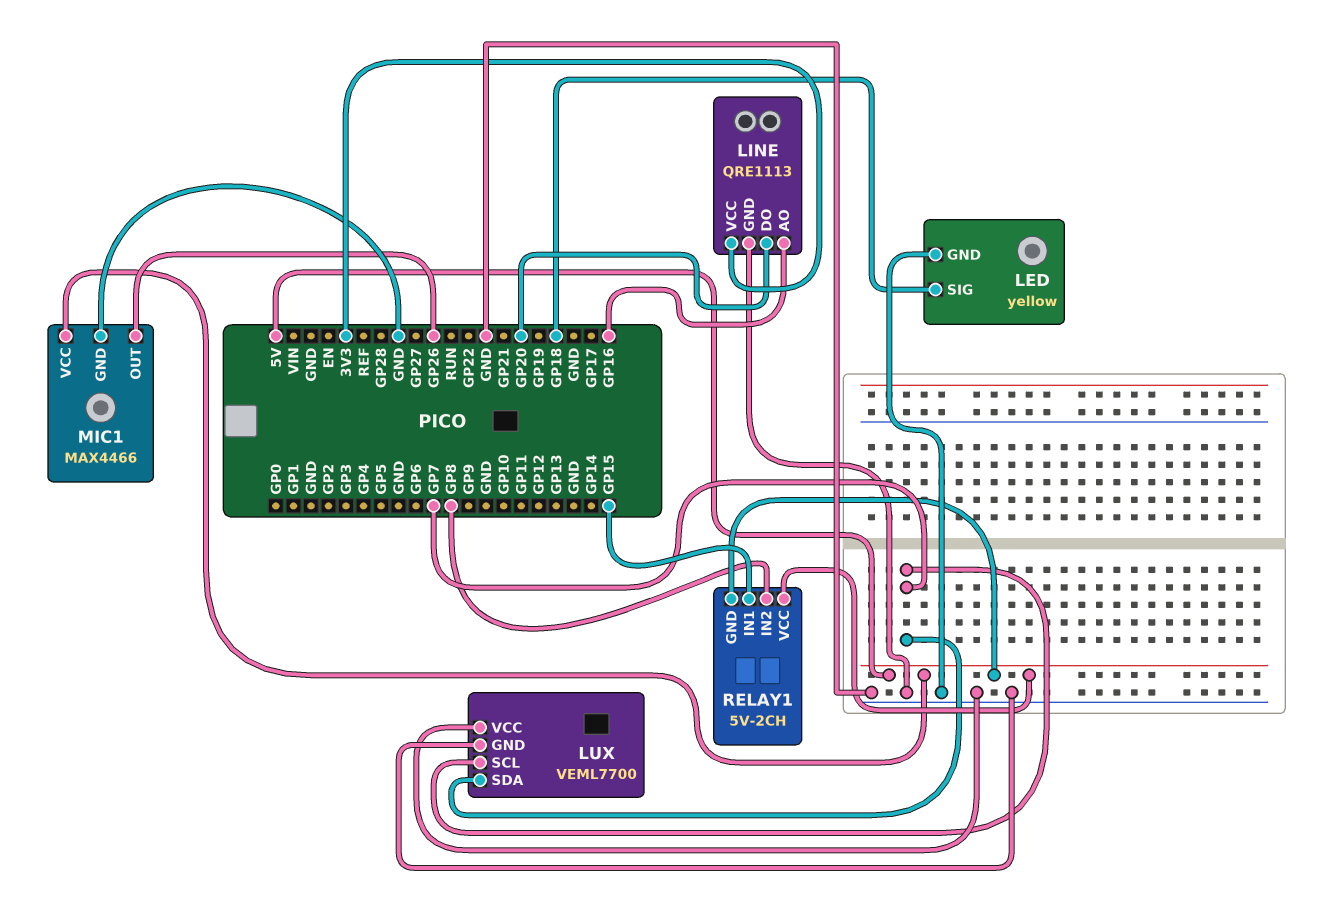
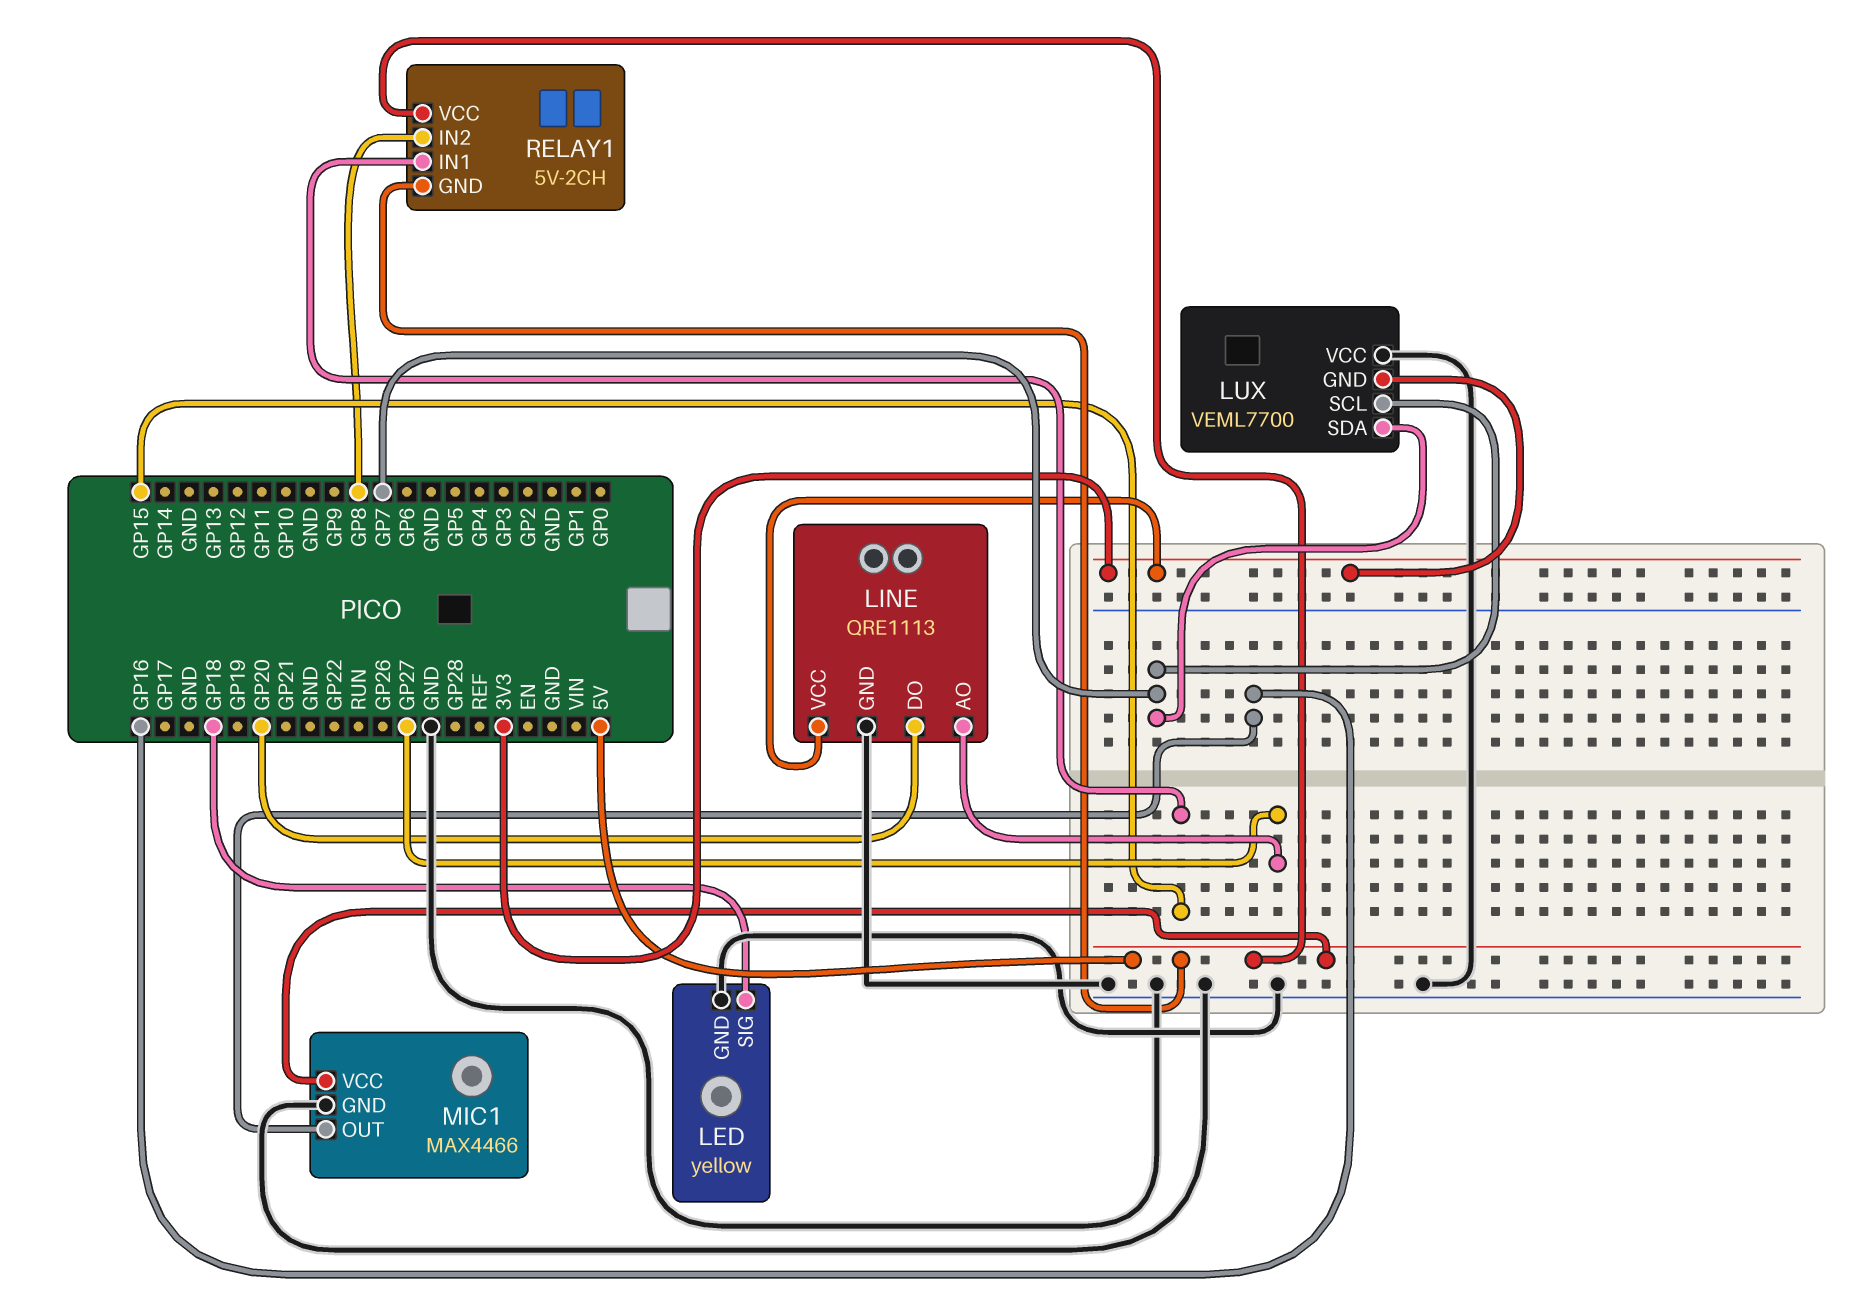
LINE pin AO: GP16 -> GP27
LUX pin GND: GND -> 3V3
MIC1 pin OUT: GP26 -> GP16

